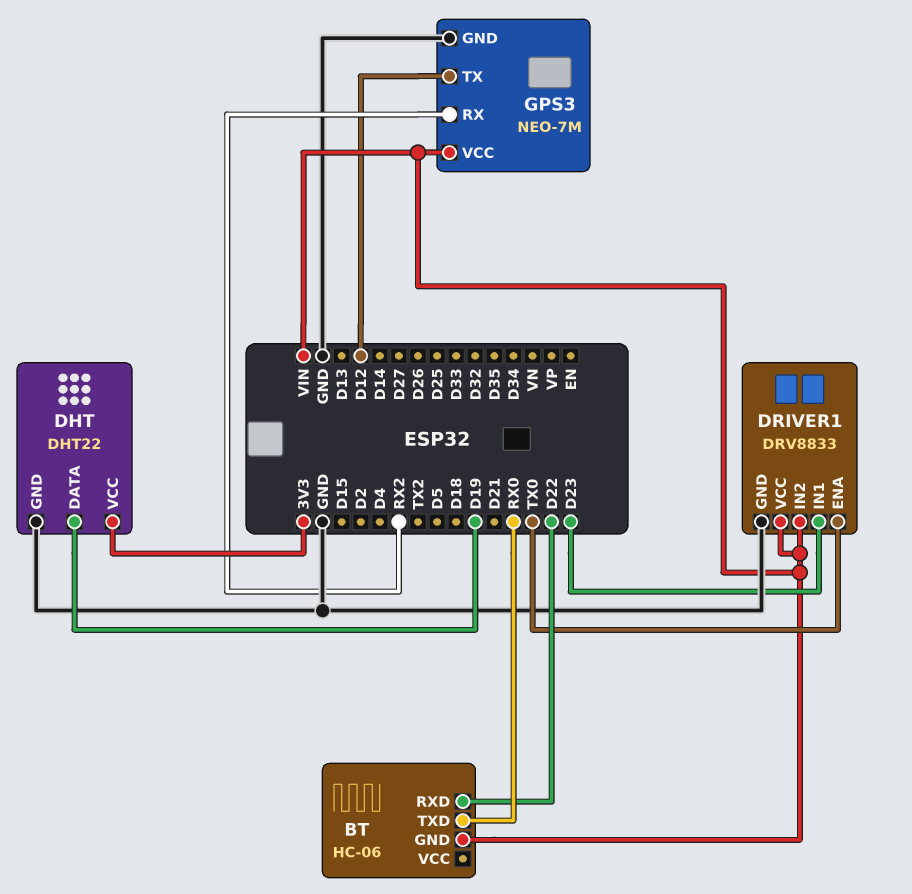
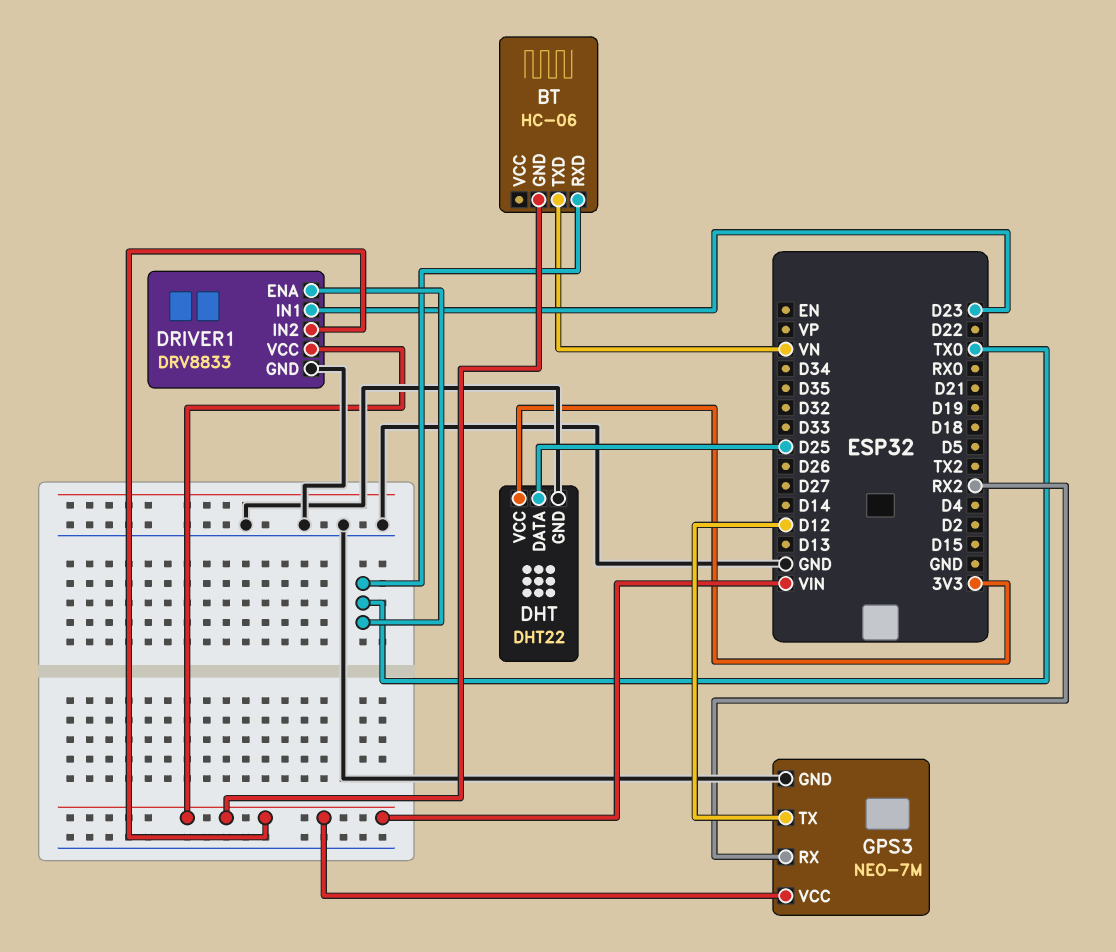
BT pin RXD: D22 -> TX0
BT pin TXD: RX0 -> VN
DHT pin DATA: D19 -> D25

